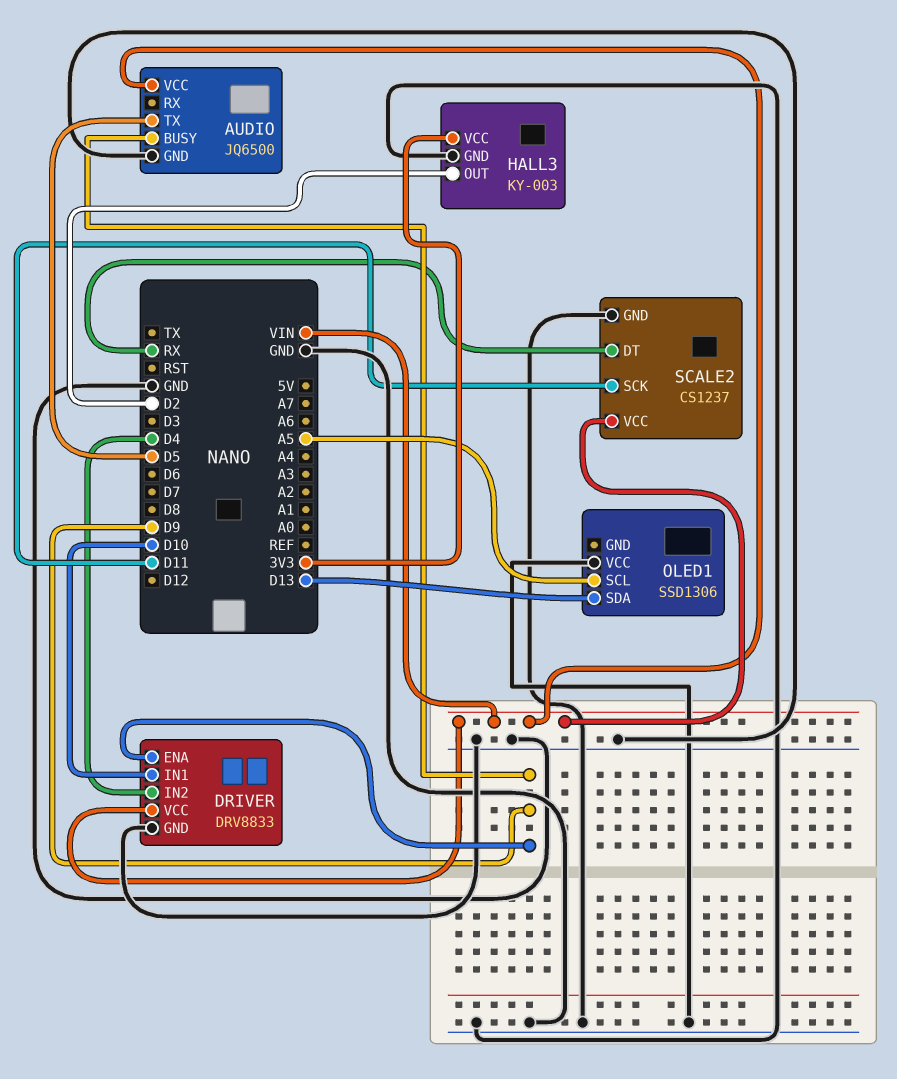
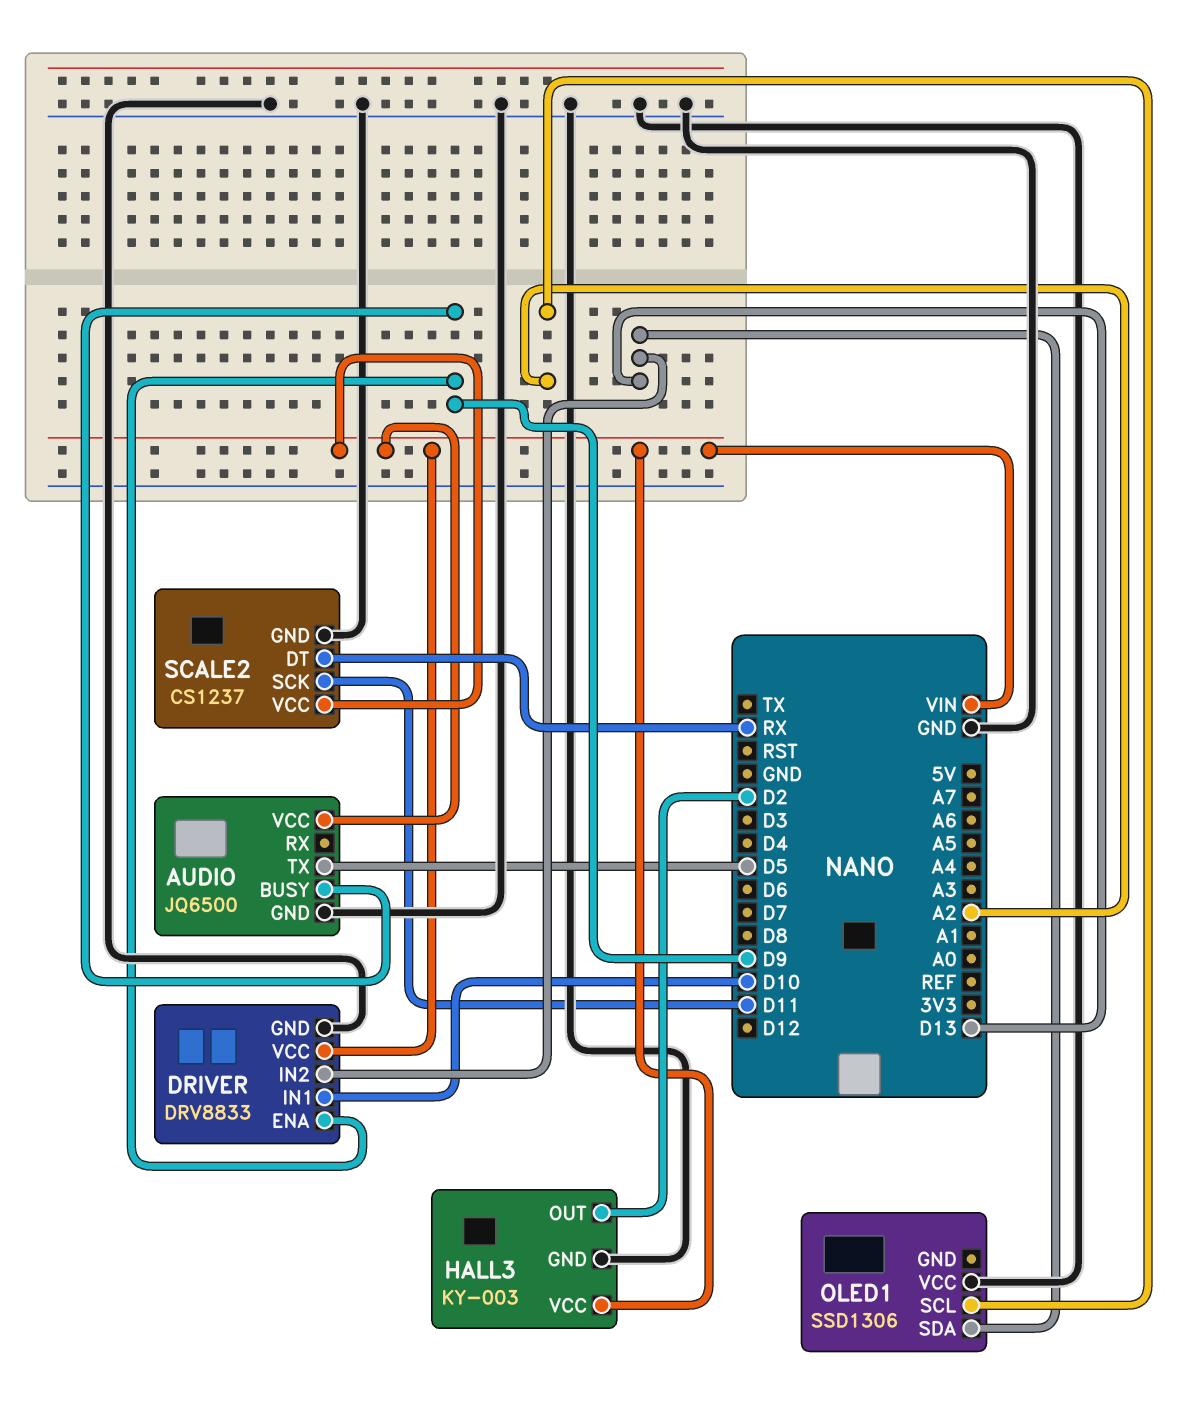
DRIVER pin IN2: D4 -> D13
HALL3 pin VCC: 3V3 -> VIN
OLED1 pin SCL: A5 -> A2

